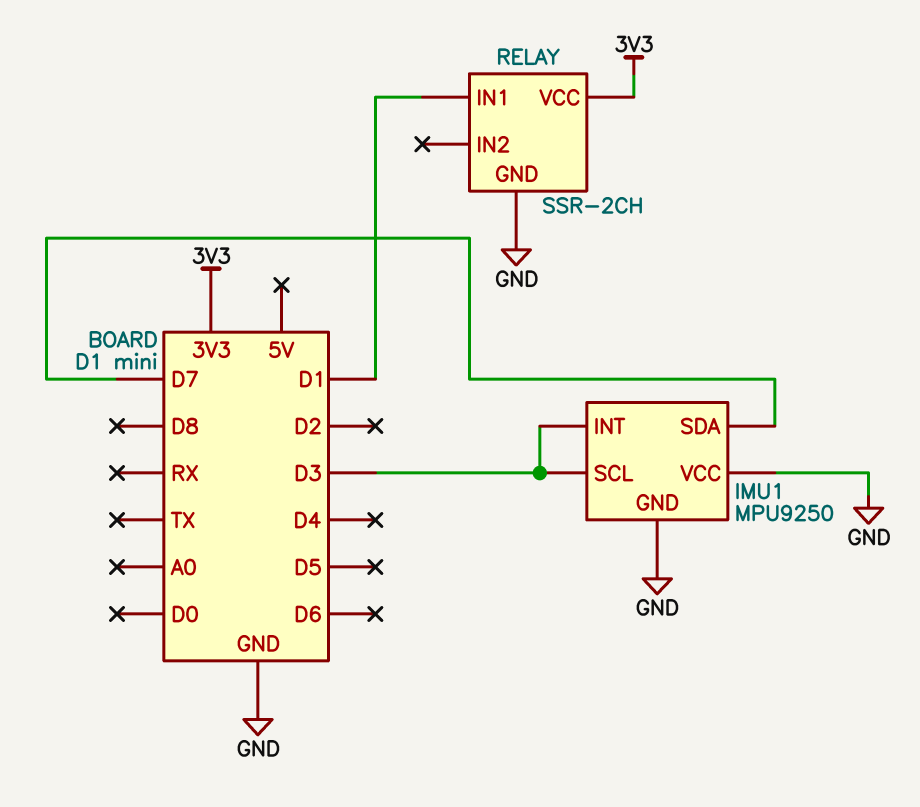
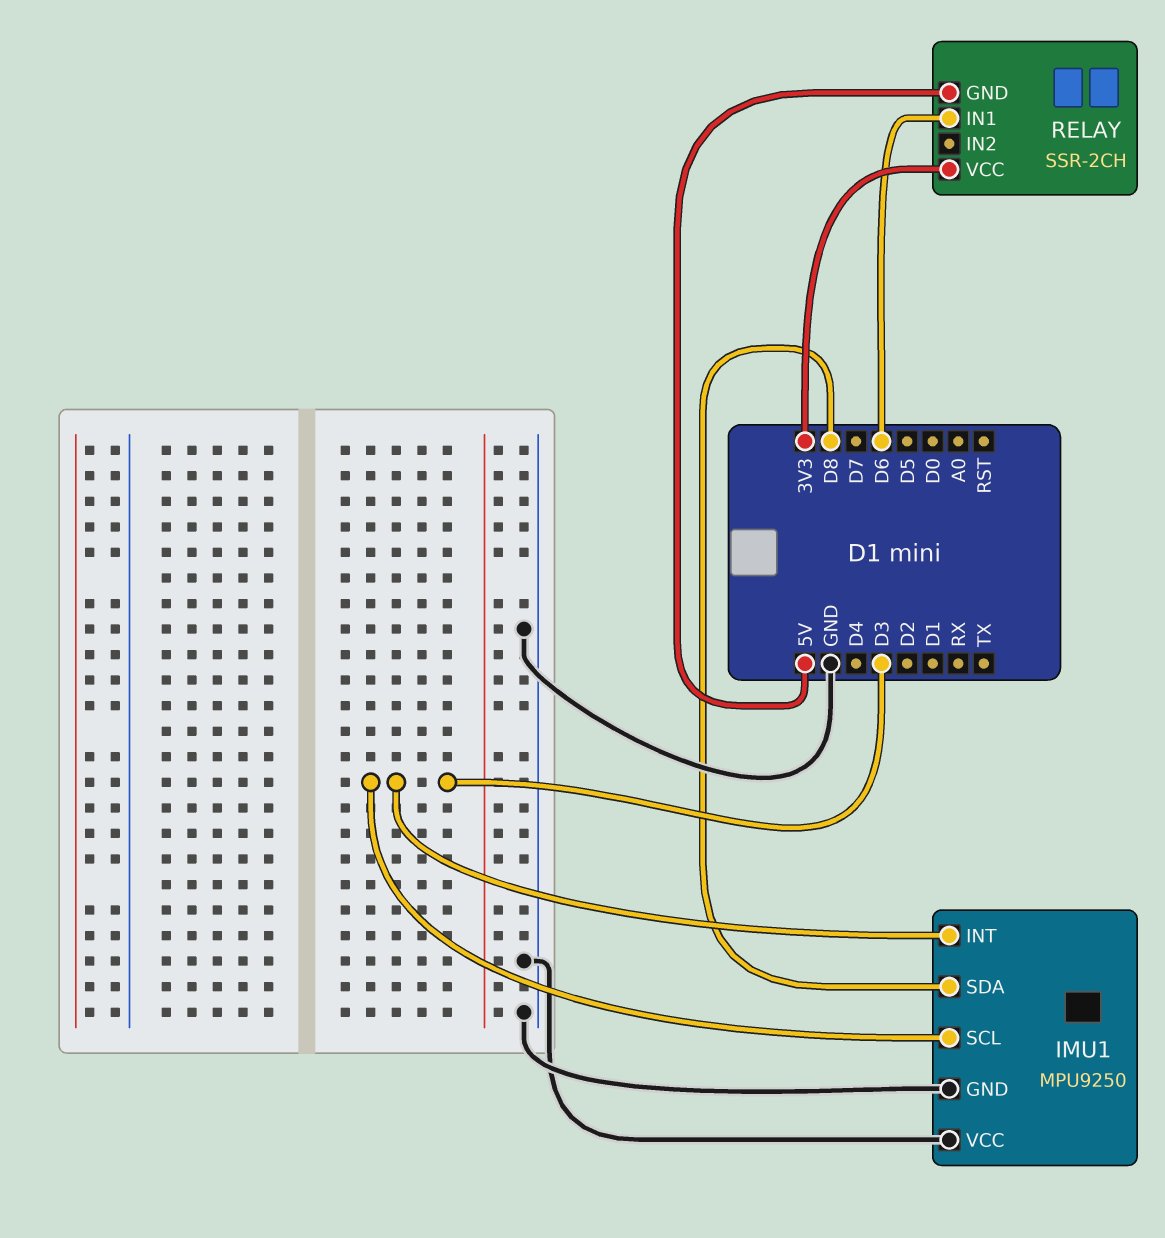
IMU1 pin SDA: D7 -> D8
RELAY pin GND: GND -> 5V
RELAY pin IN1: D1 -> D6

